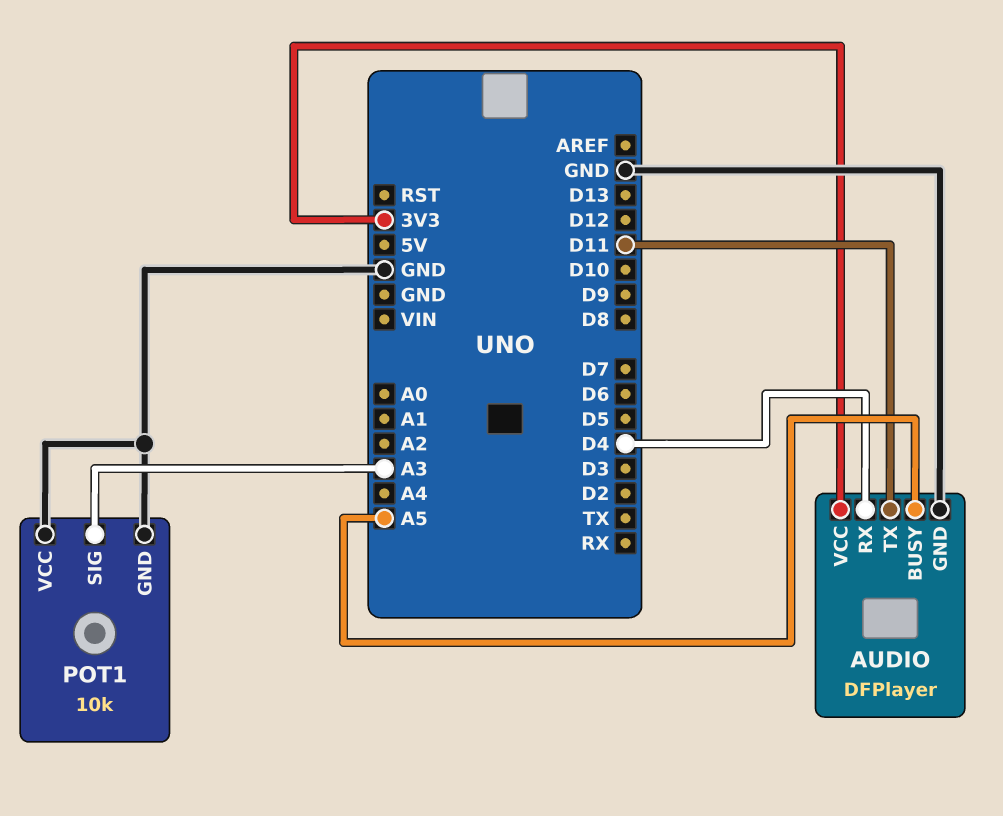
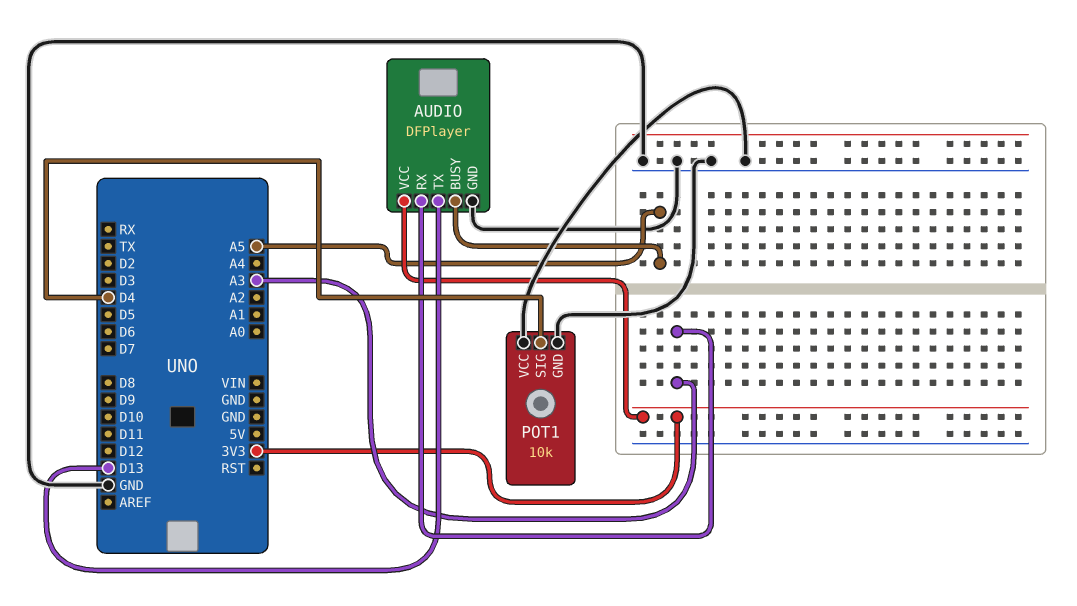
AUDIO pin RX: D4 -> A3
AUDIO pin TX: D11 -> D13
POT1 pin SIG: A3 -> D4

